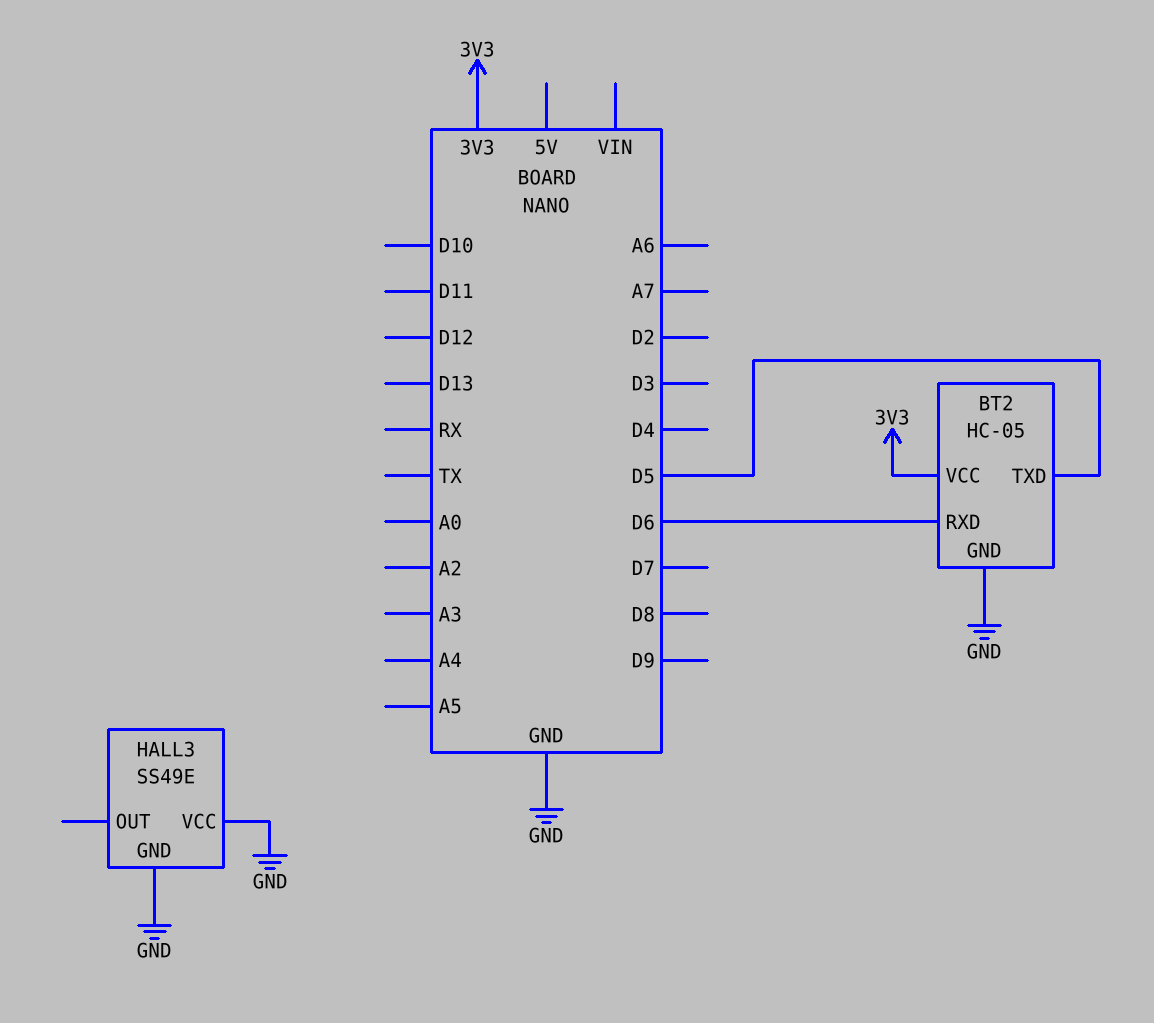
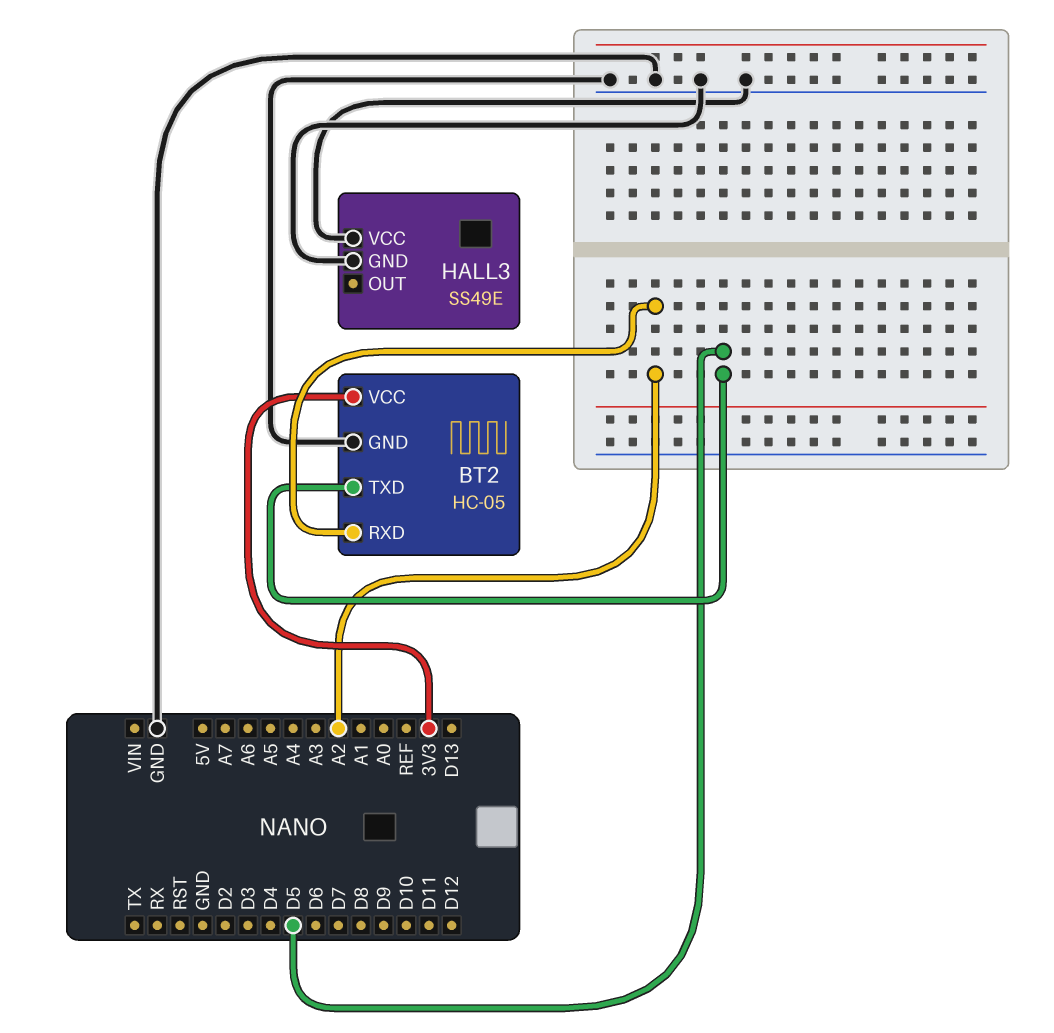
BT2 pin RXD: D6 -> A2

